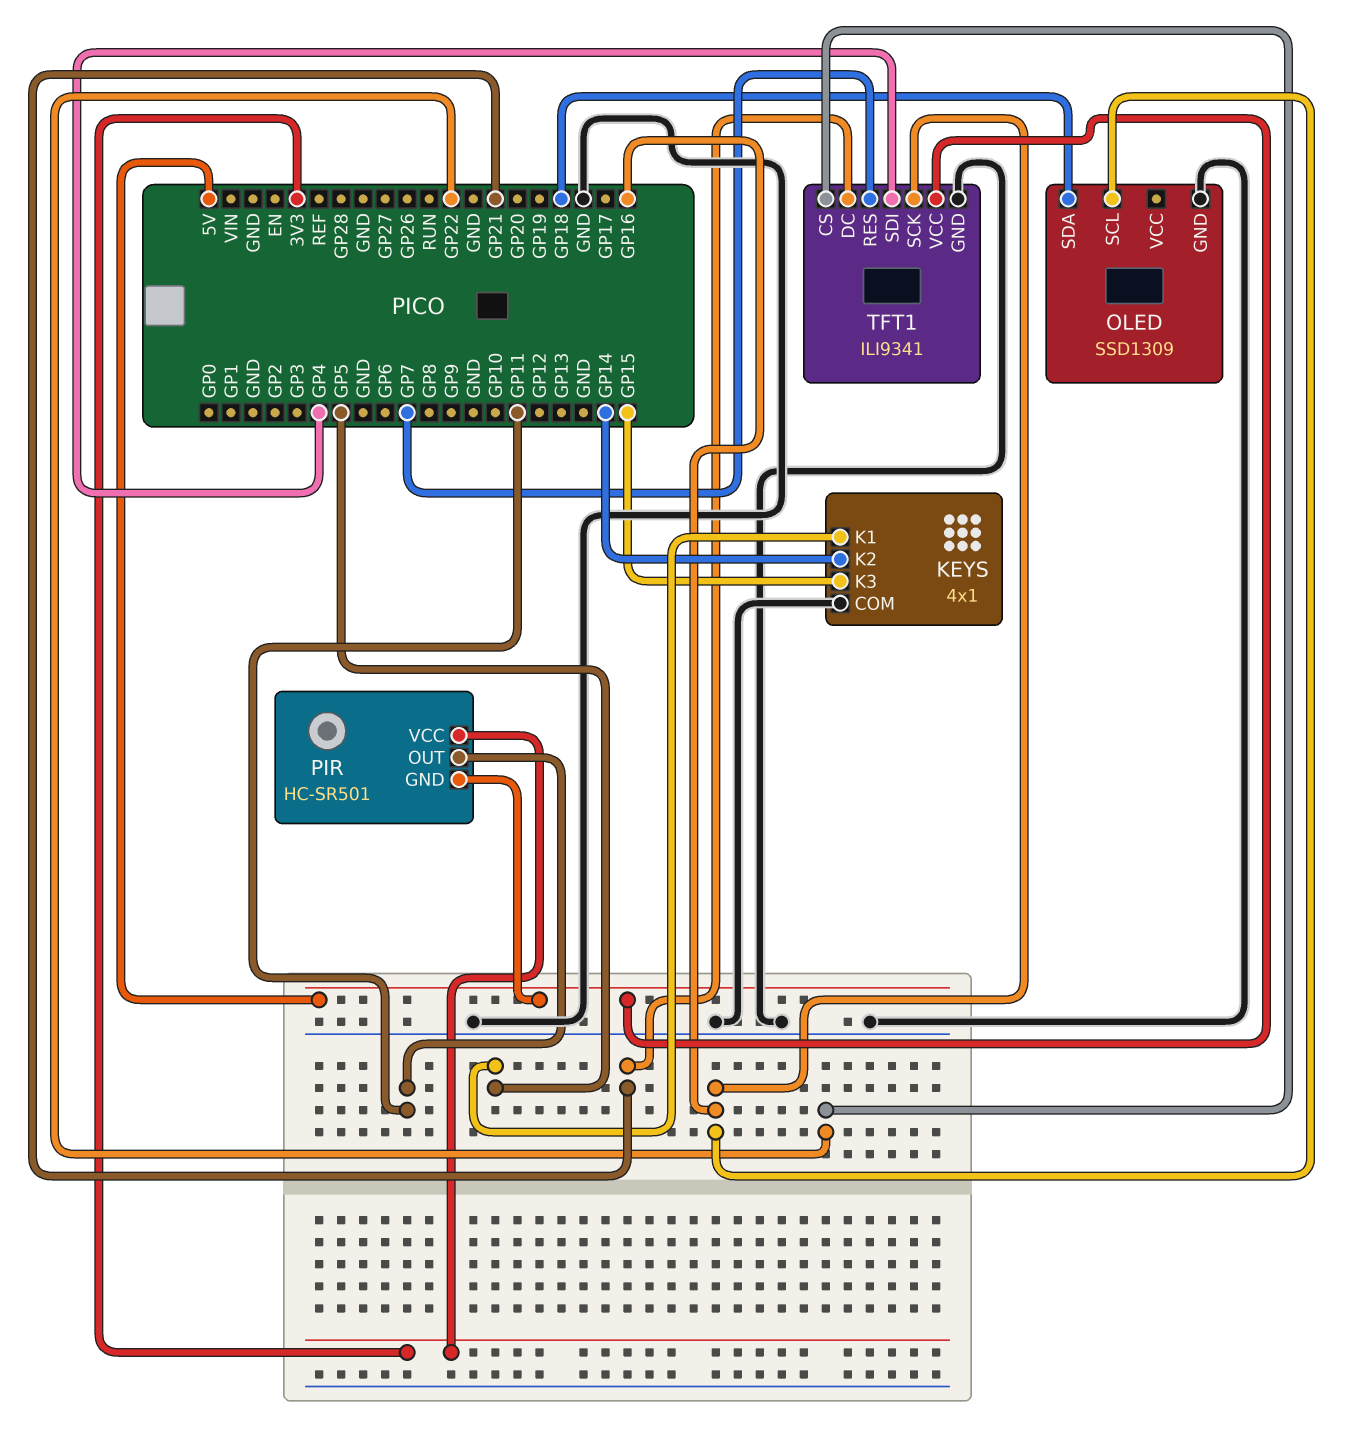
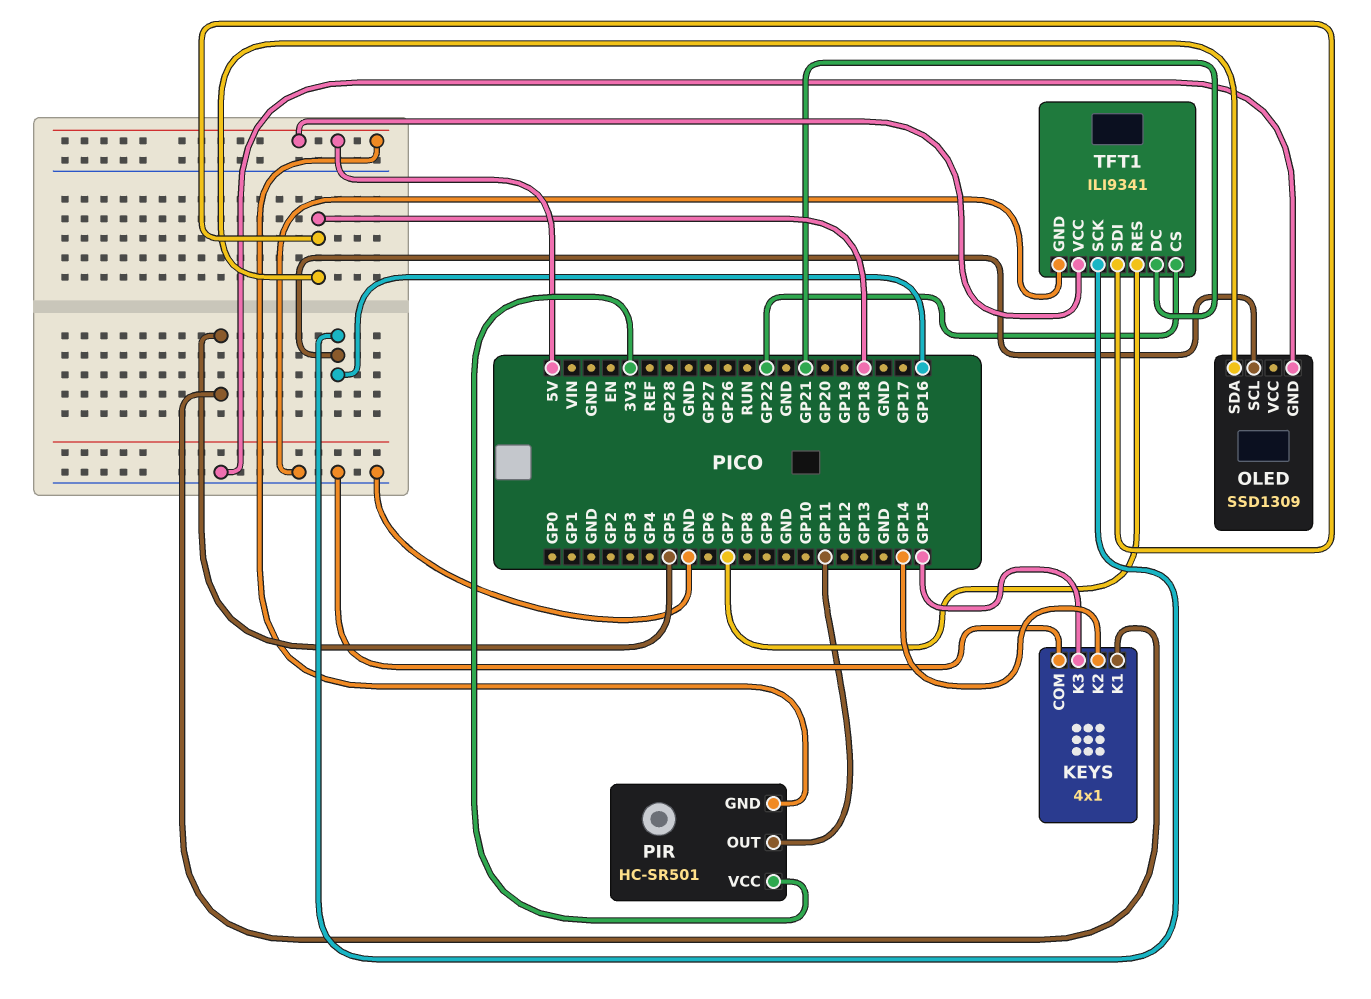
TFT1 pin SDI: GP4 -> GP18

